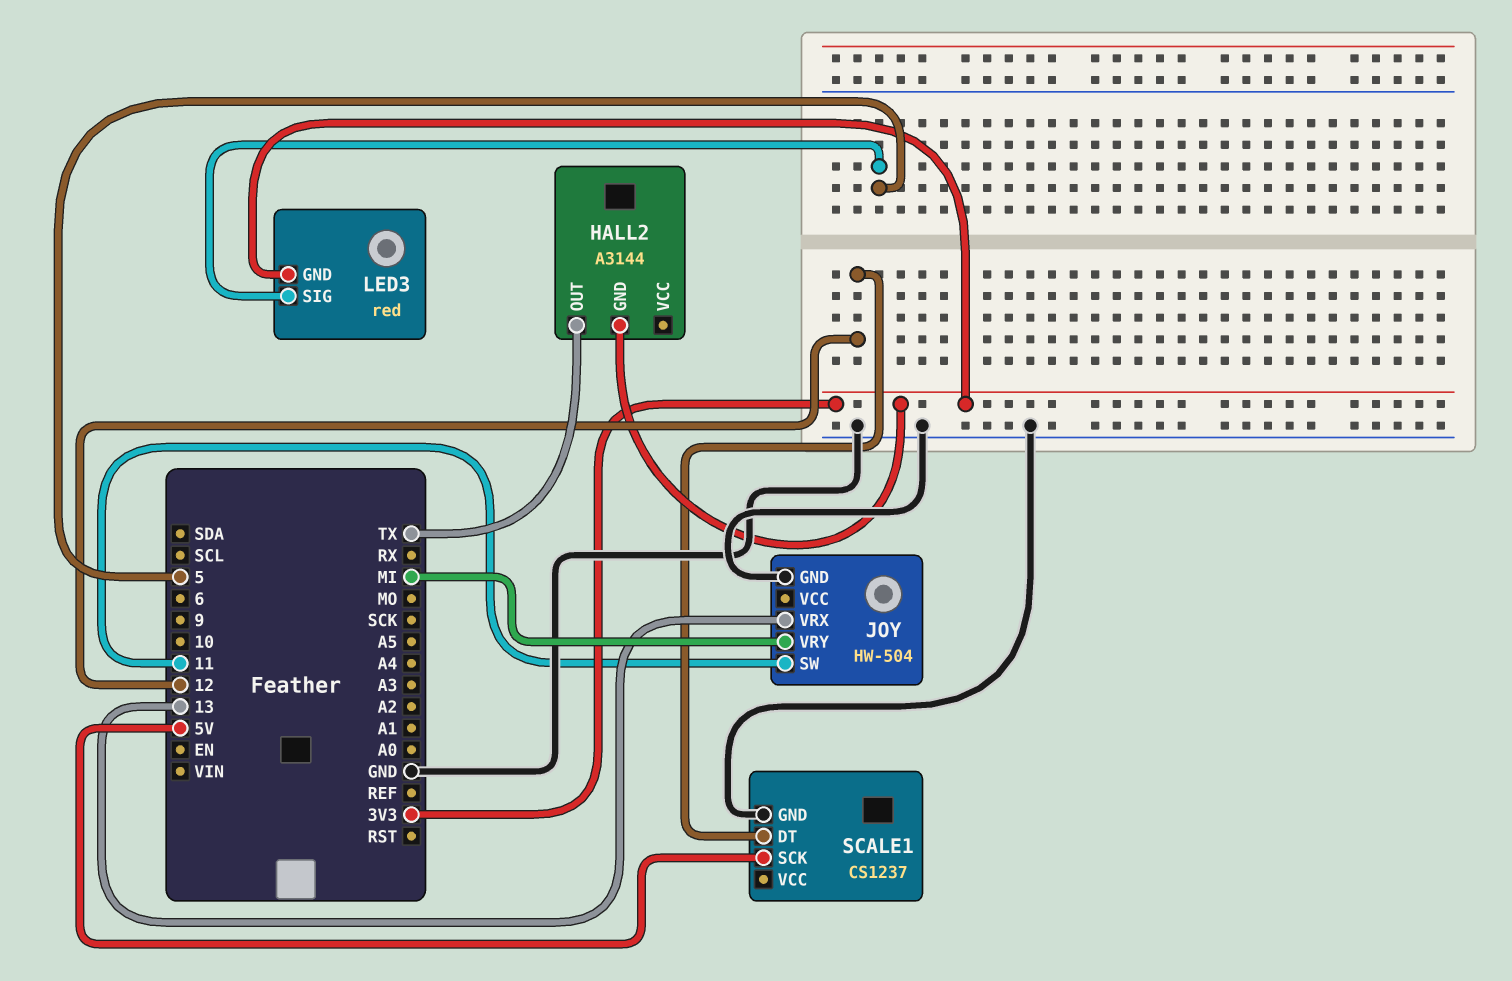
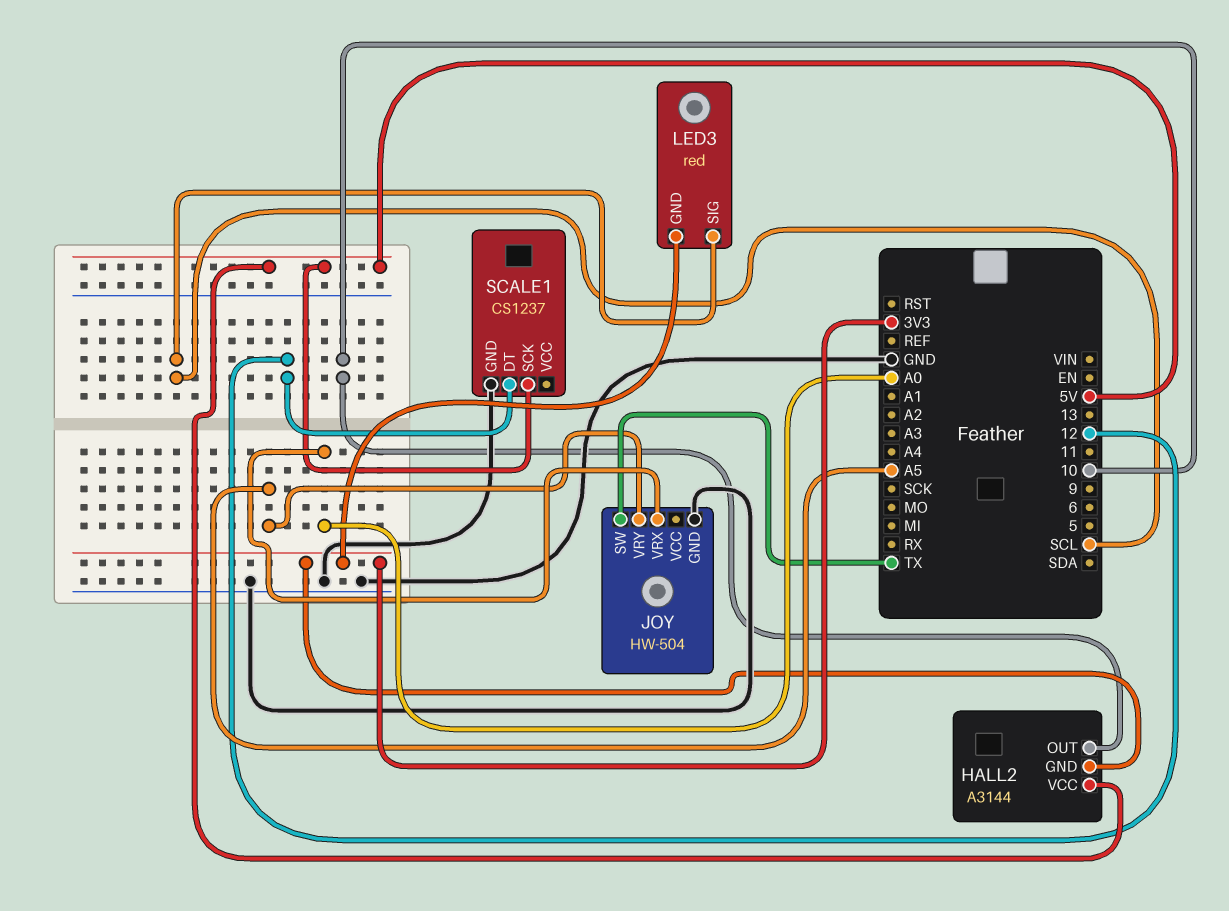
HALL2 pin OUT: TX -> 10
HALL2 pin VCC: none -> 5V
JOY pin SW: 11 -> TX
JOY pin VRX: 13 -> A0
JOY pin VRY: MI -> A5
LED3 pin SIG: 5 -> SCL

